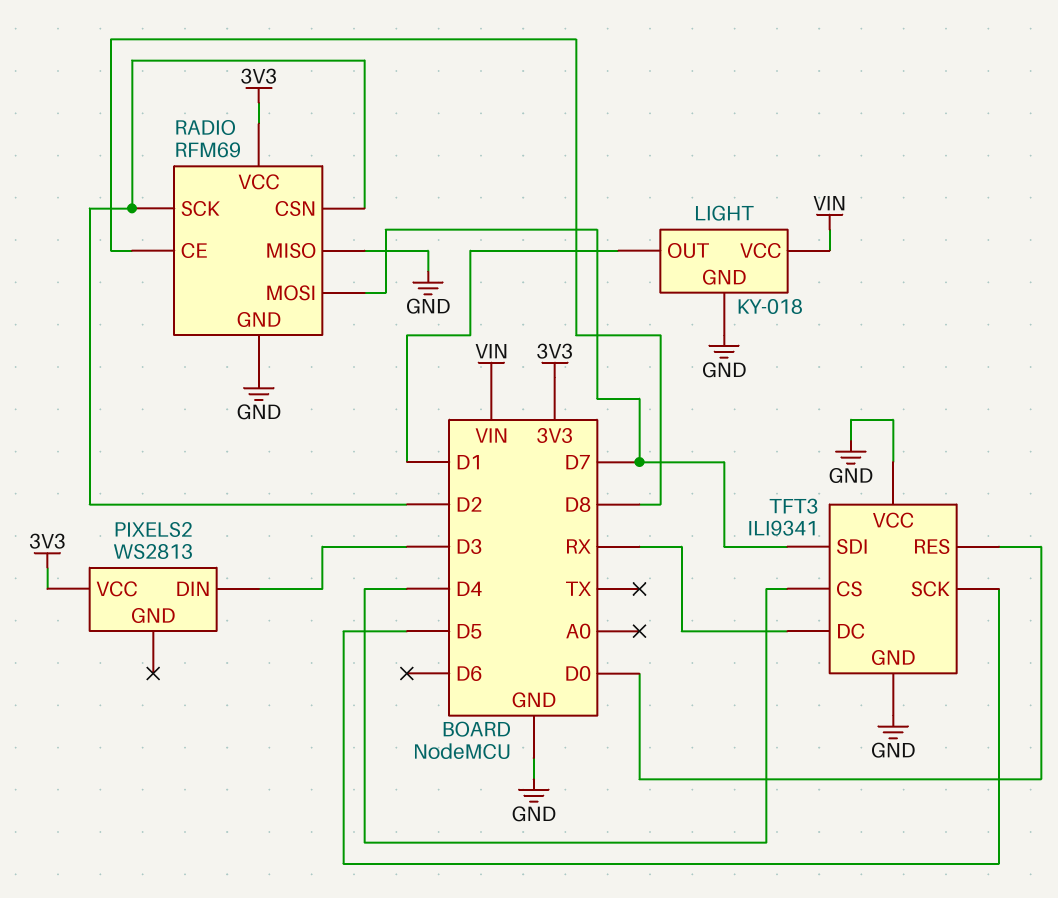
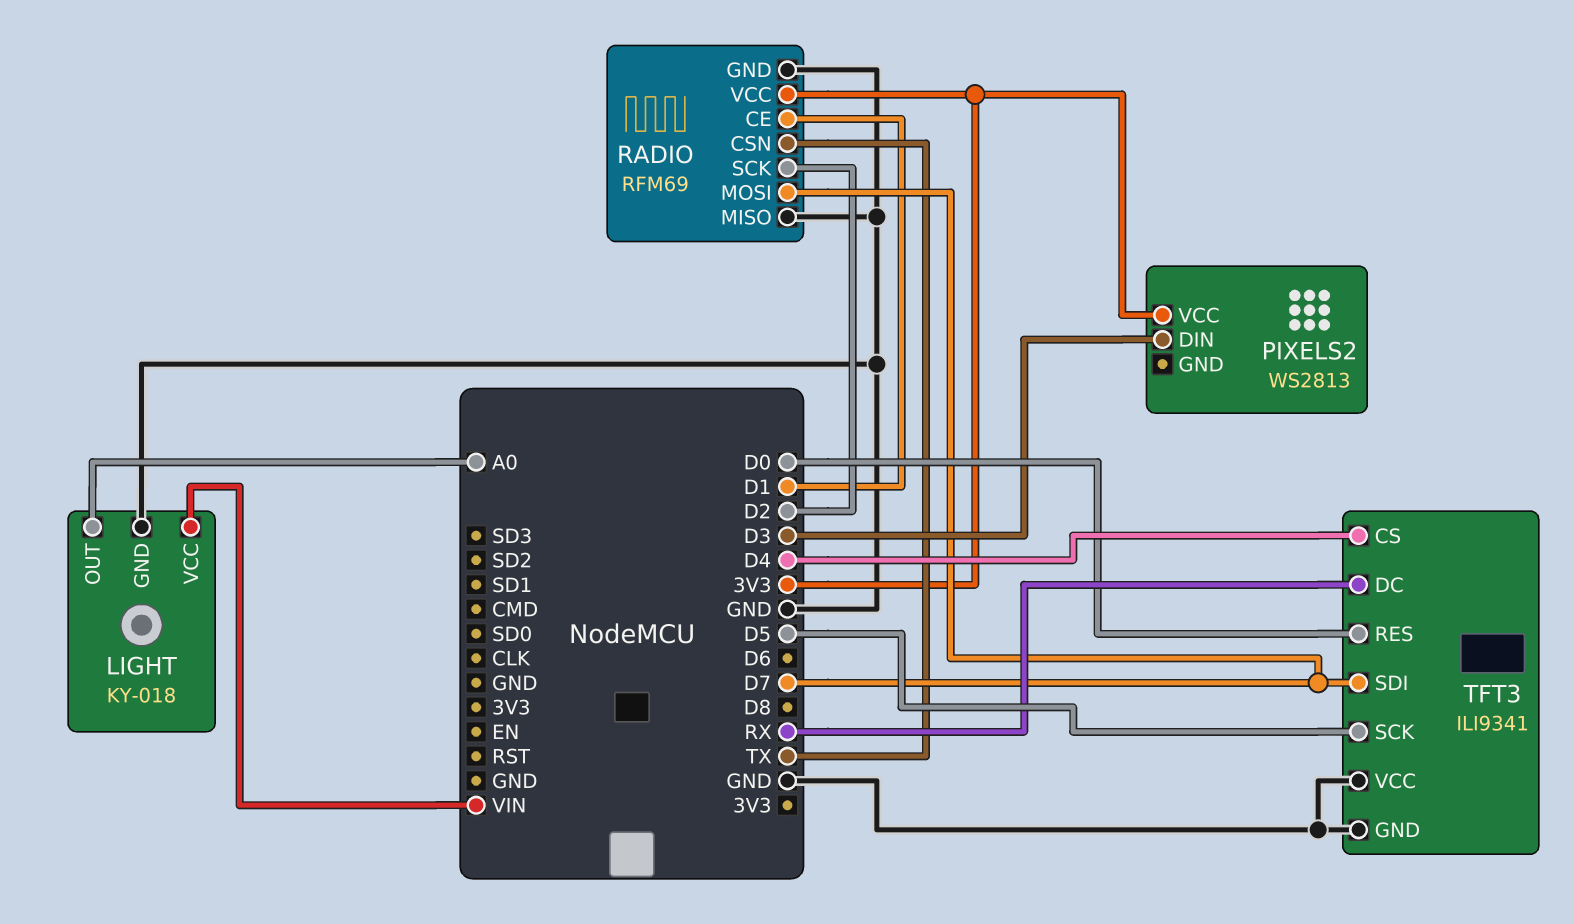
LIGHT pin OUT: D1 -> A0
RADIO pin CE: D8 -> D1
RADIO pin CSN: D2 -> TX

